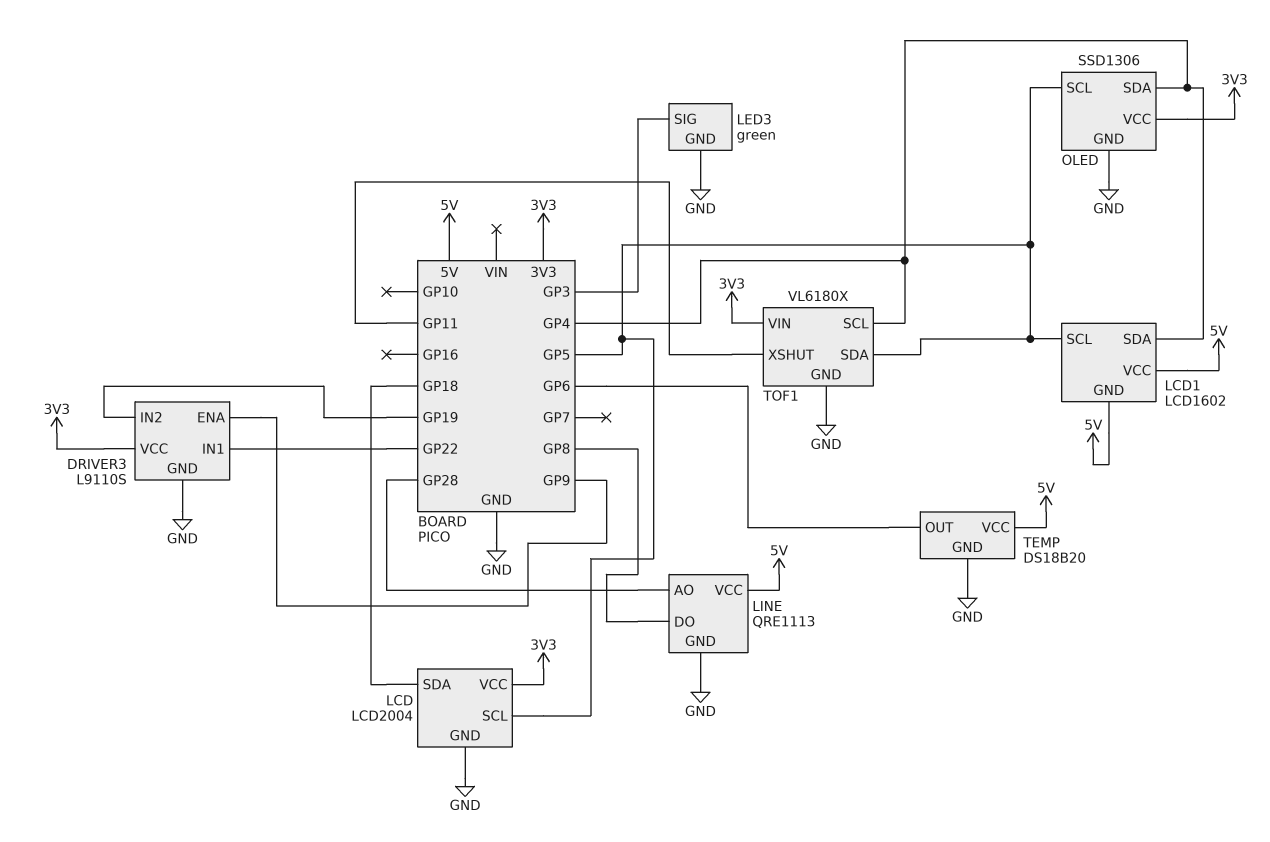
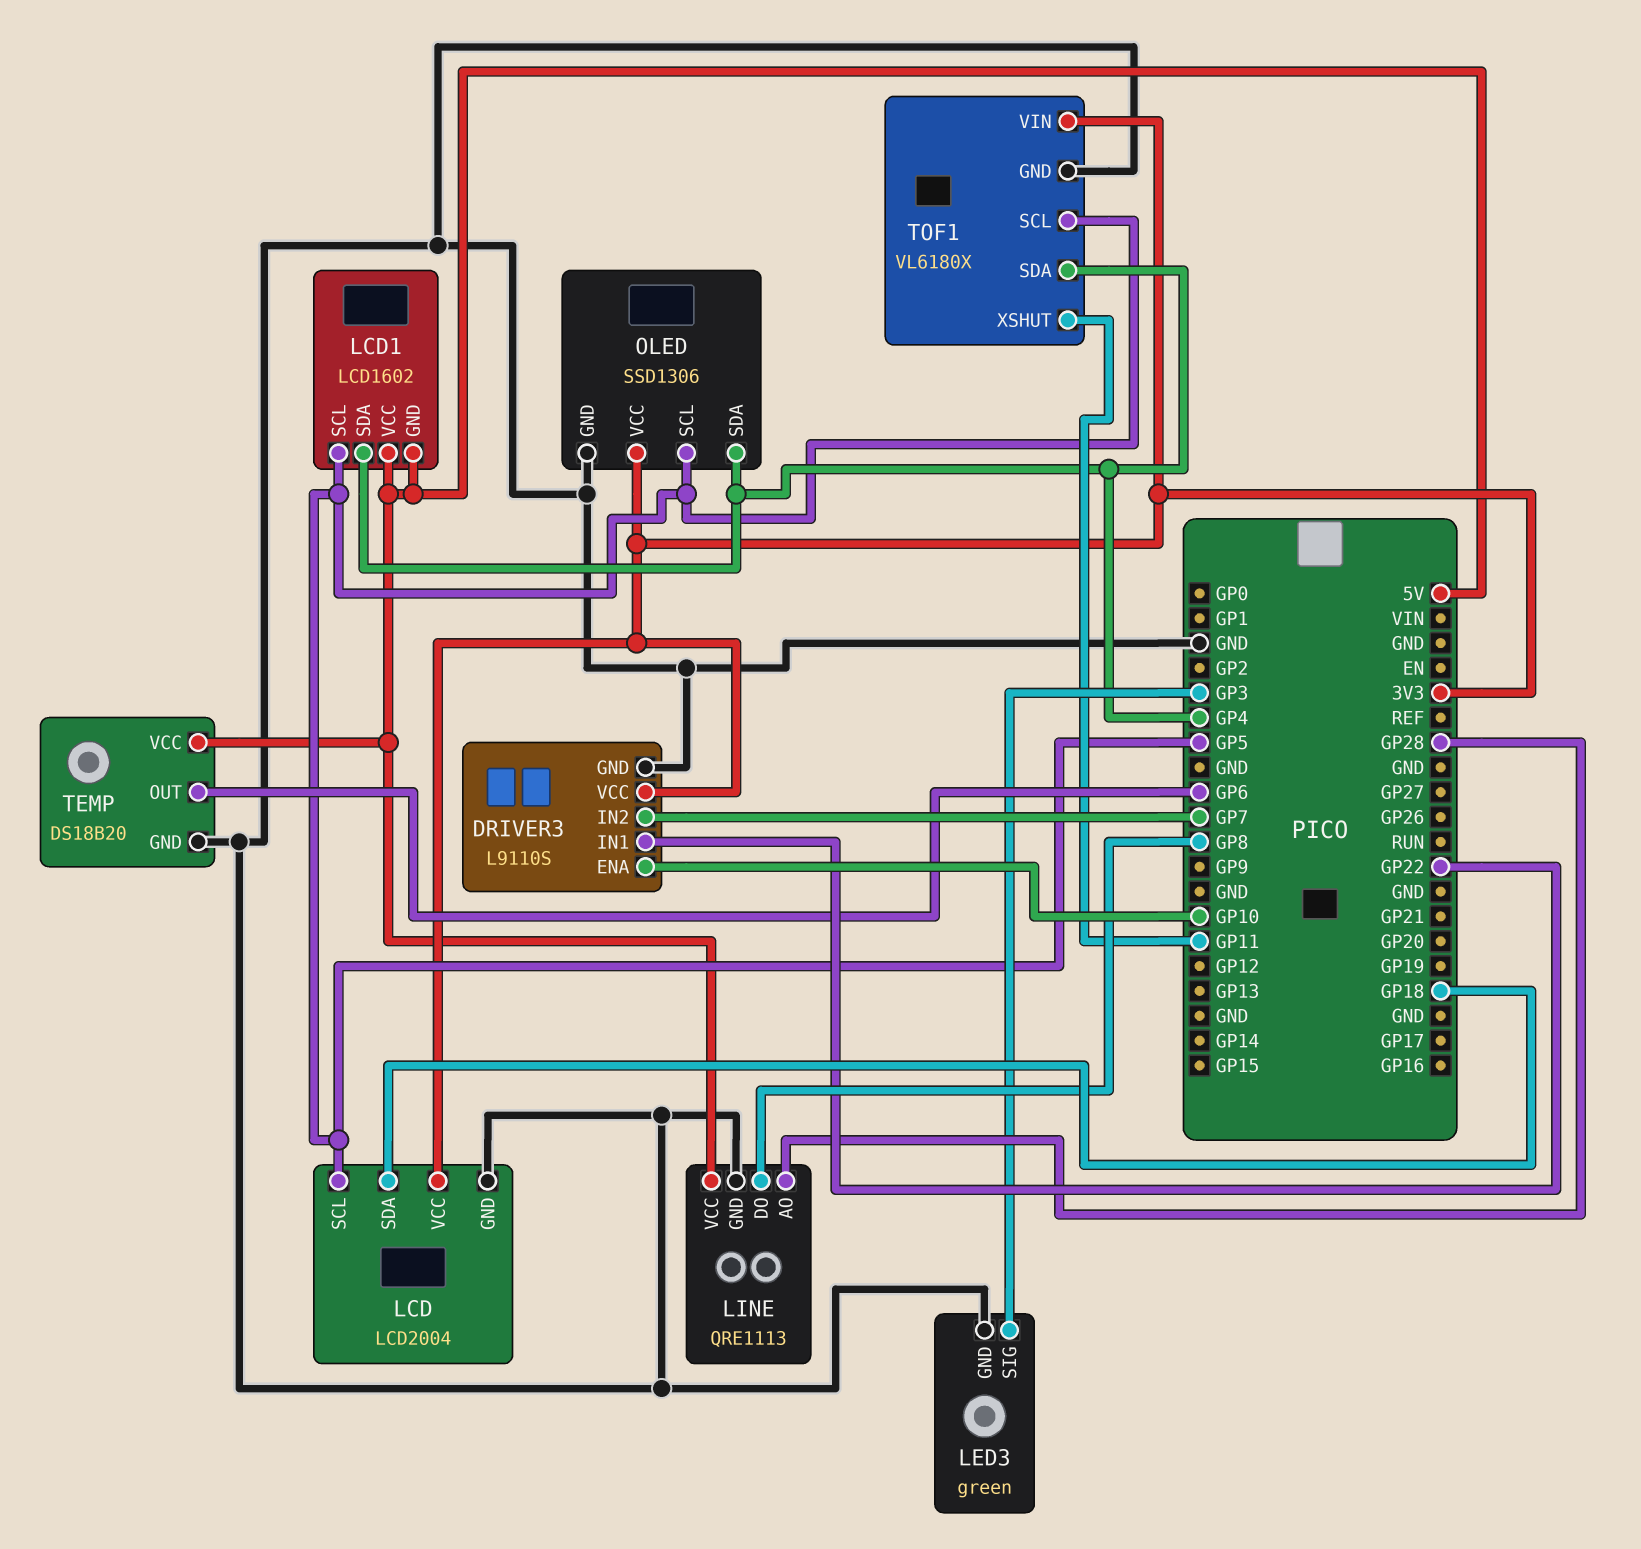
DRIVER3 pin ENA: GP9 -> GP10
DRIVER3 pin IN2: GP19 -> GP7
TOF1 pin SCL: GP4 -> GP5
TOF1 pin SDA: GP5 -> GP4

